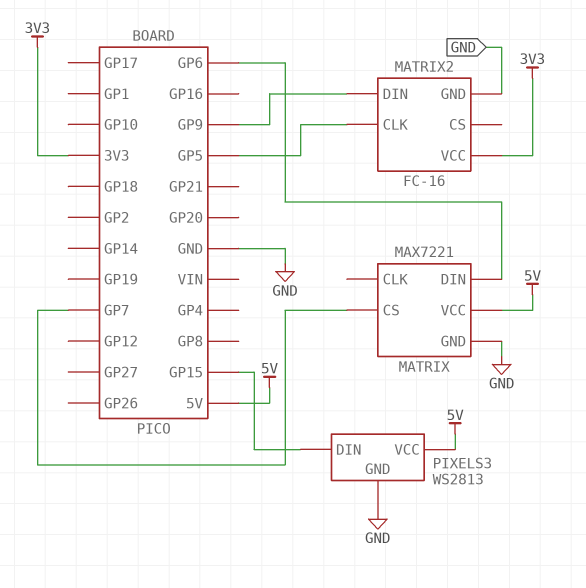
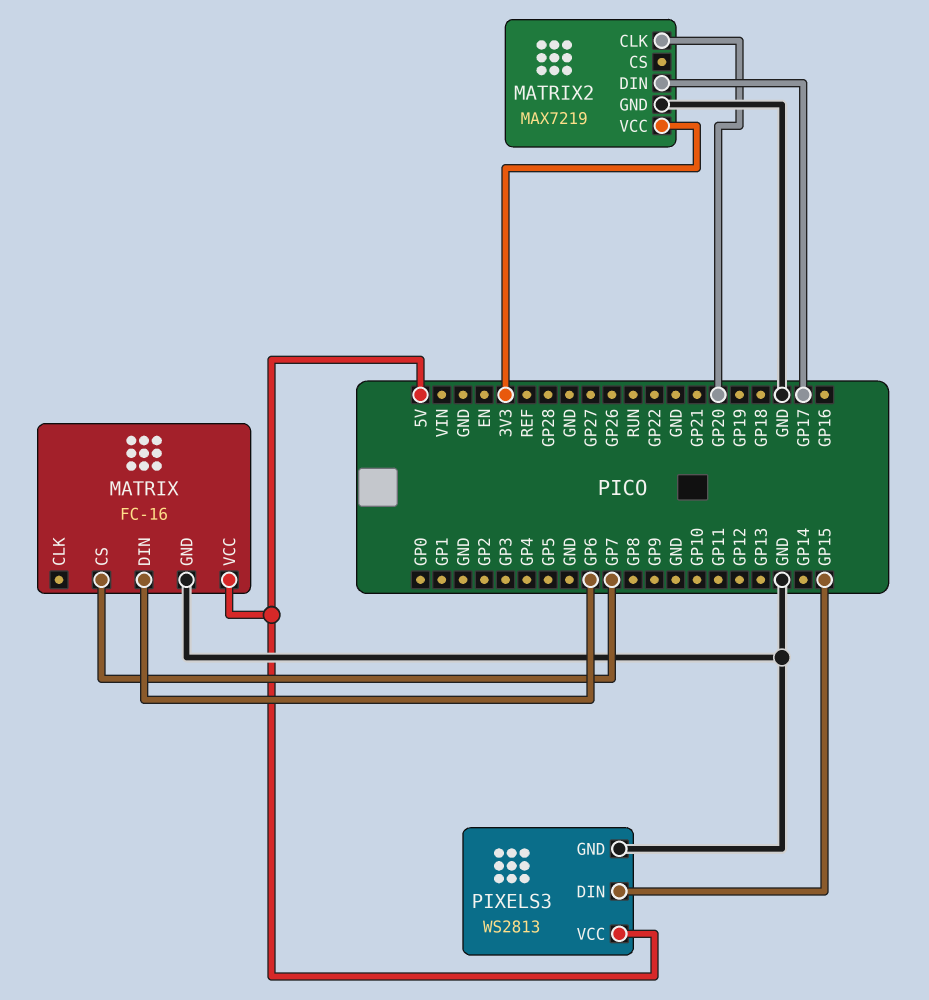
MATRIX: MAX7221 -> FC-16
MATRIX2: FC-16 -> MAX7219
MATRIX2 pin CLK: GP5 -> GP20
MATRIX2 pin DIN: GP9 -> GP17

